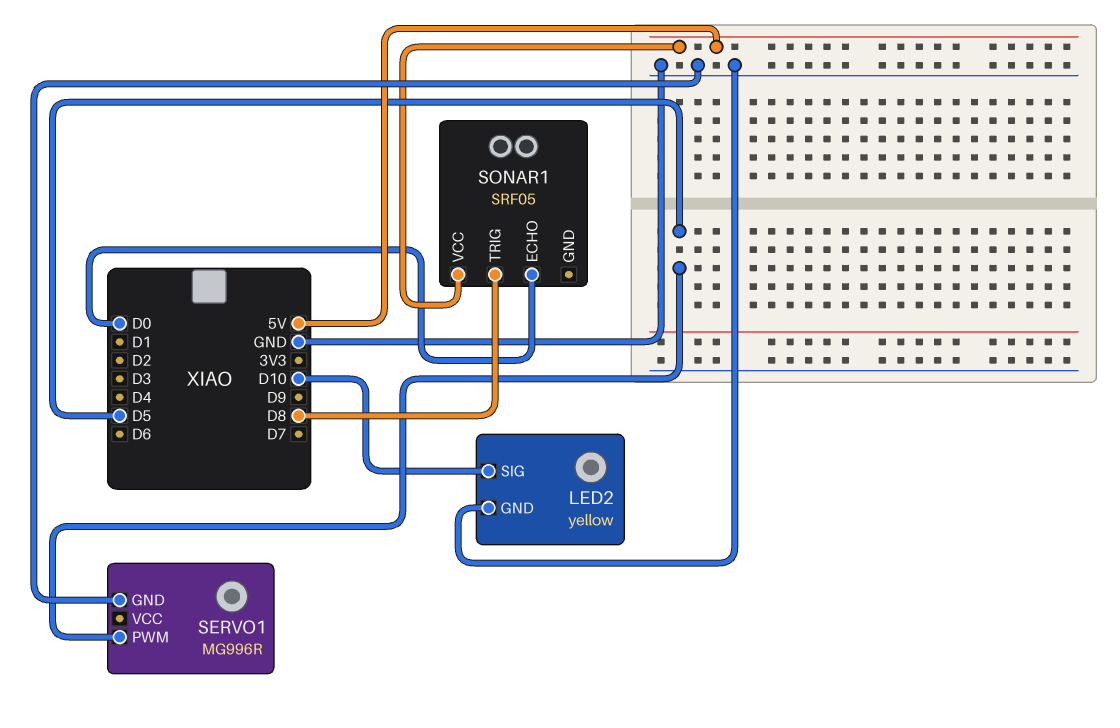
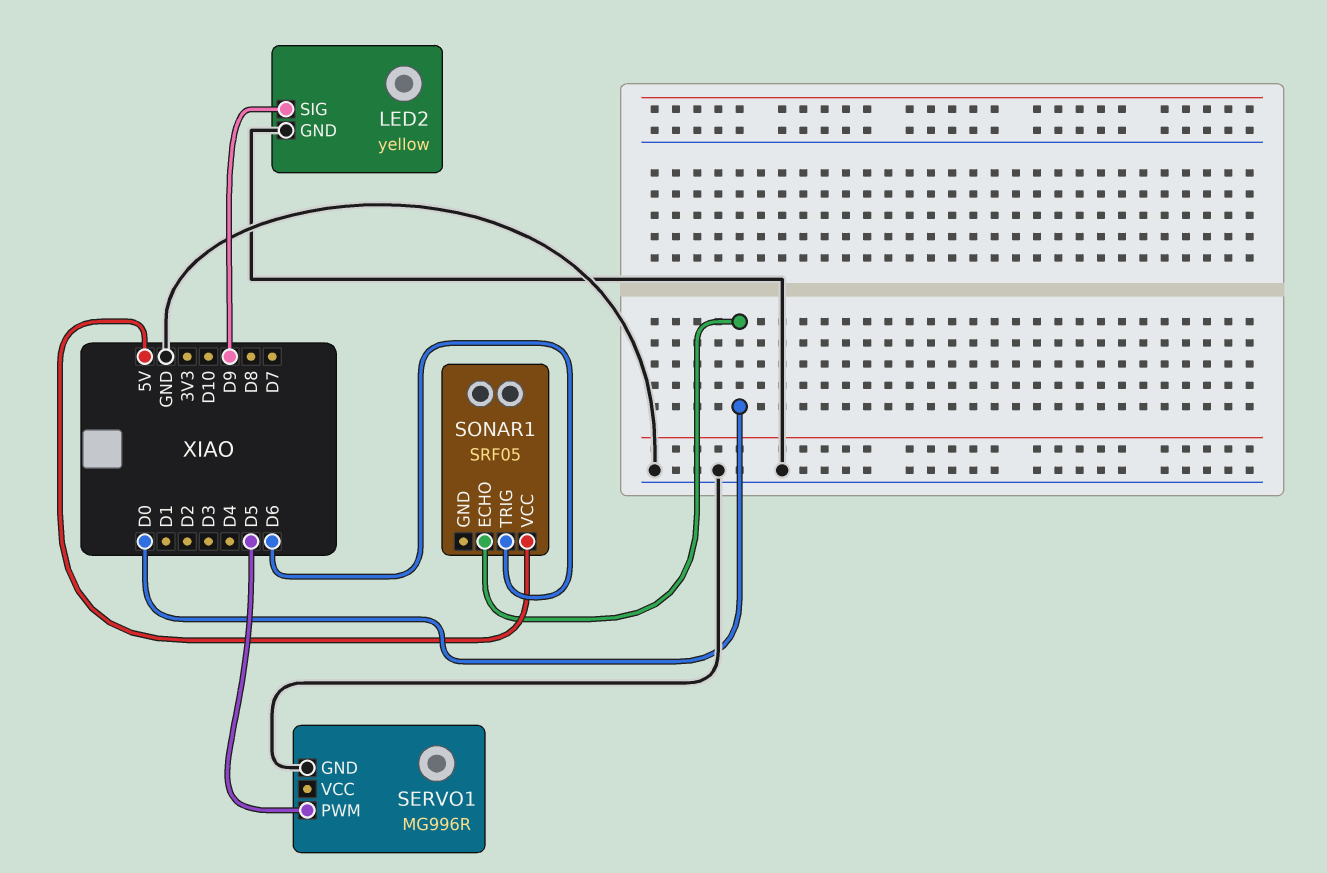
LED2 pin SIG: D10 -> D9
SONAR1 pin TRIG: D8 -> D6

